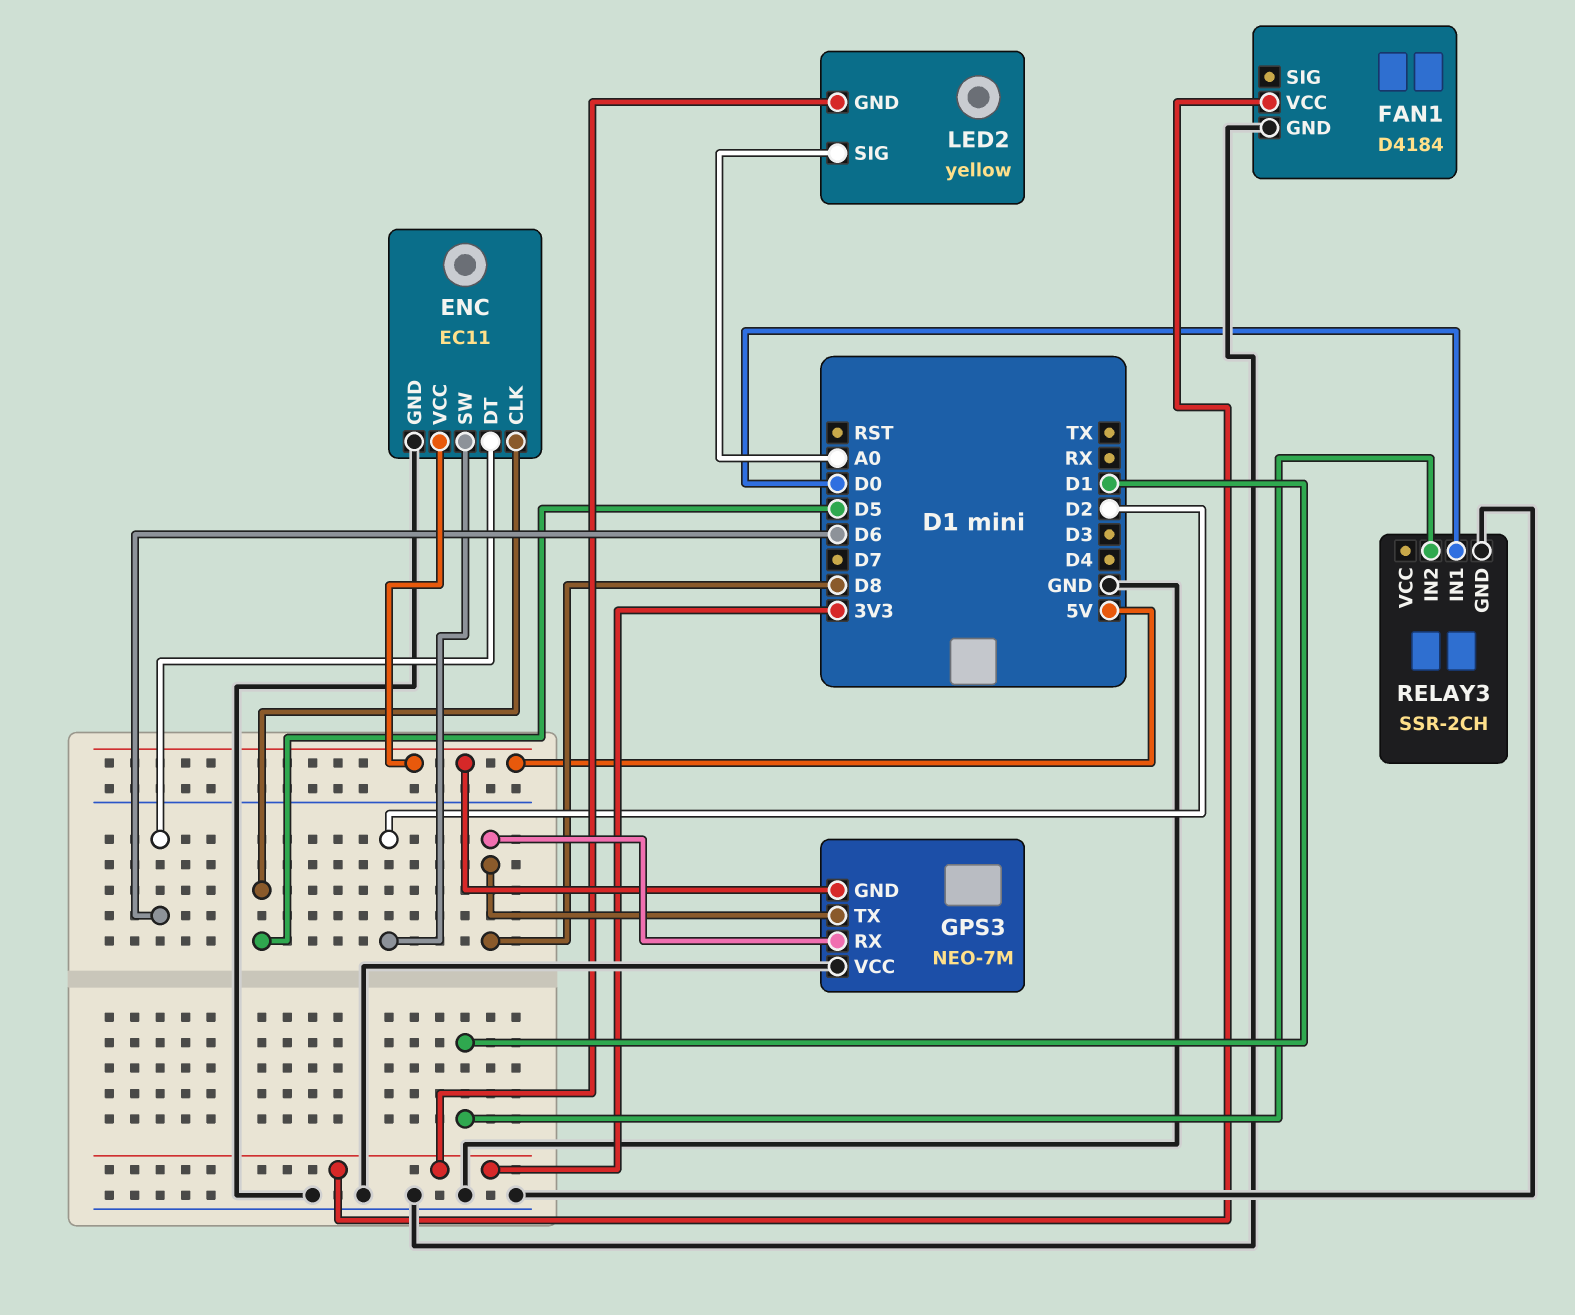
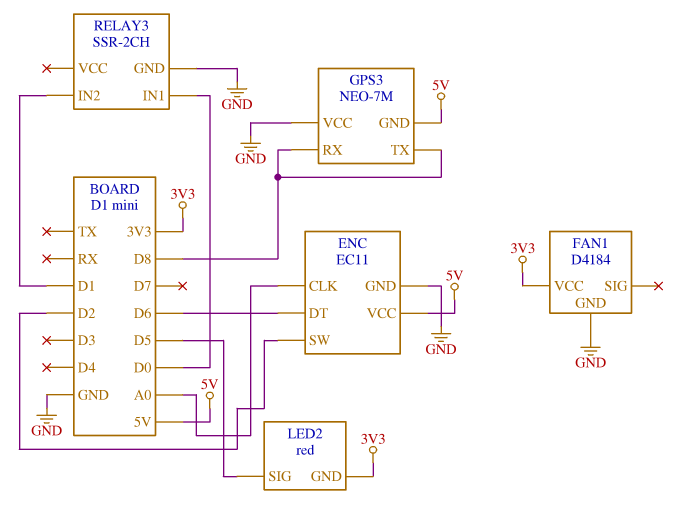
ENC pin CLK: D5 -> A0
LED2: yellow -> red
LED2 pin SIG: A0 -> D5

